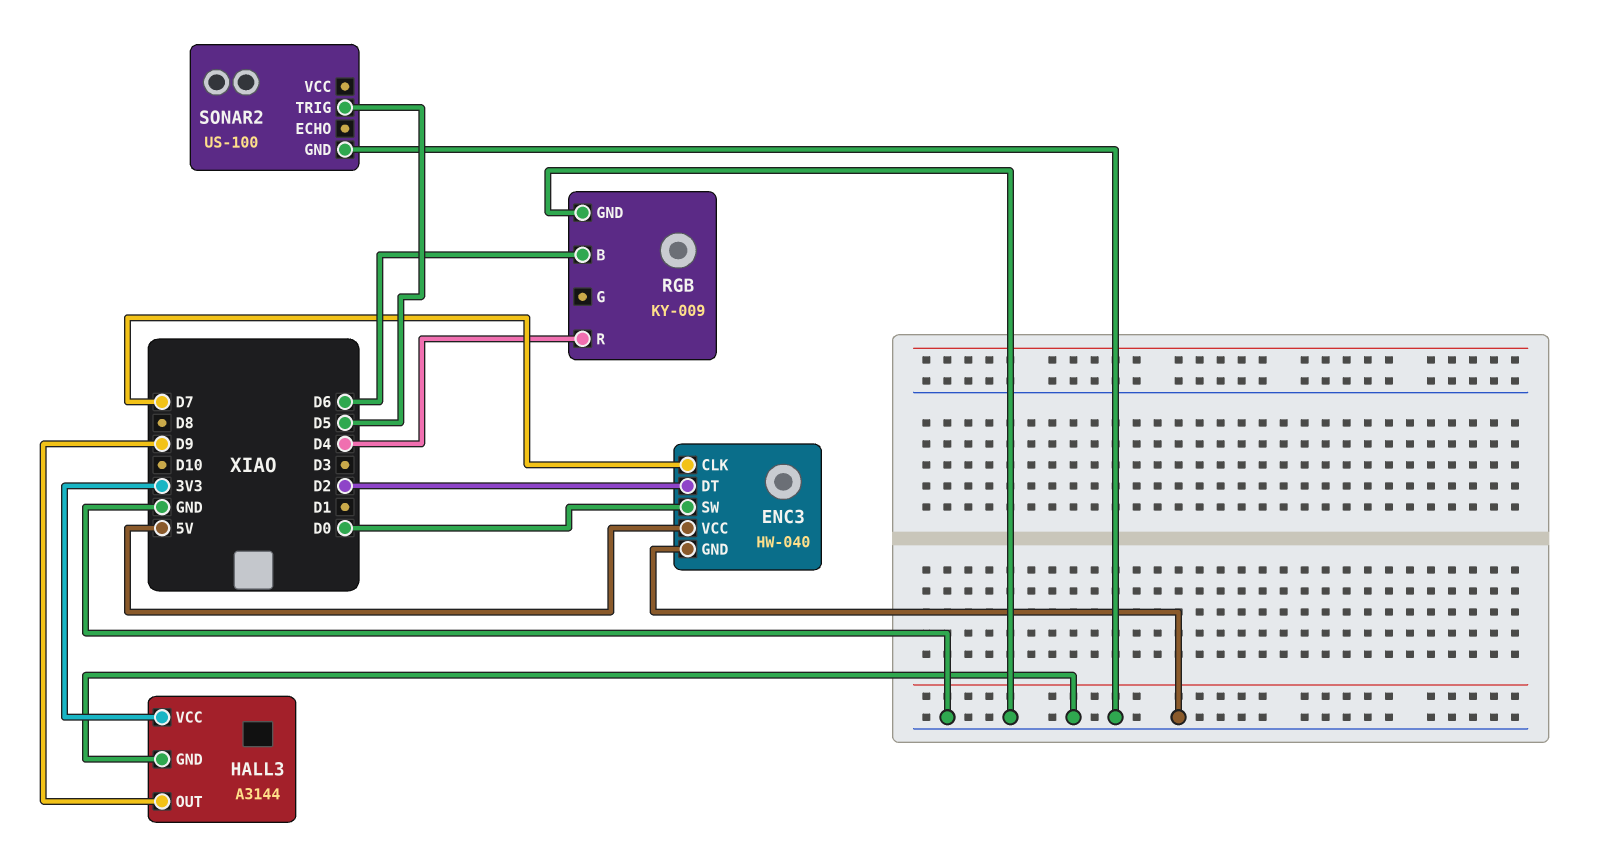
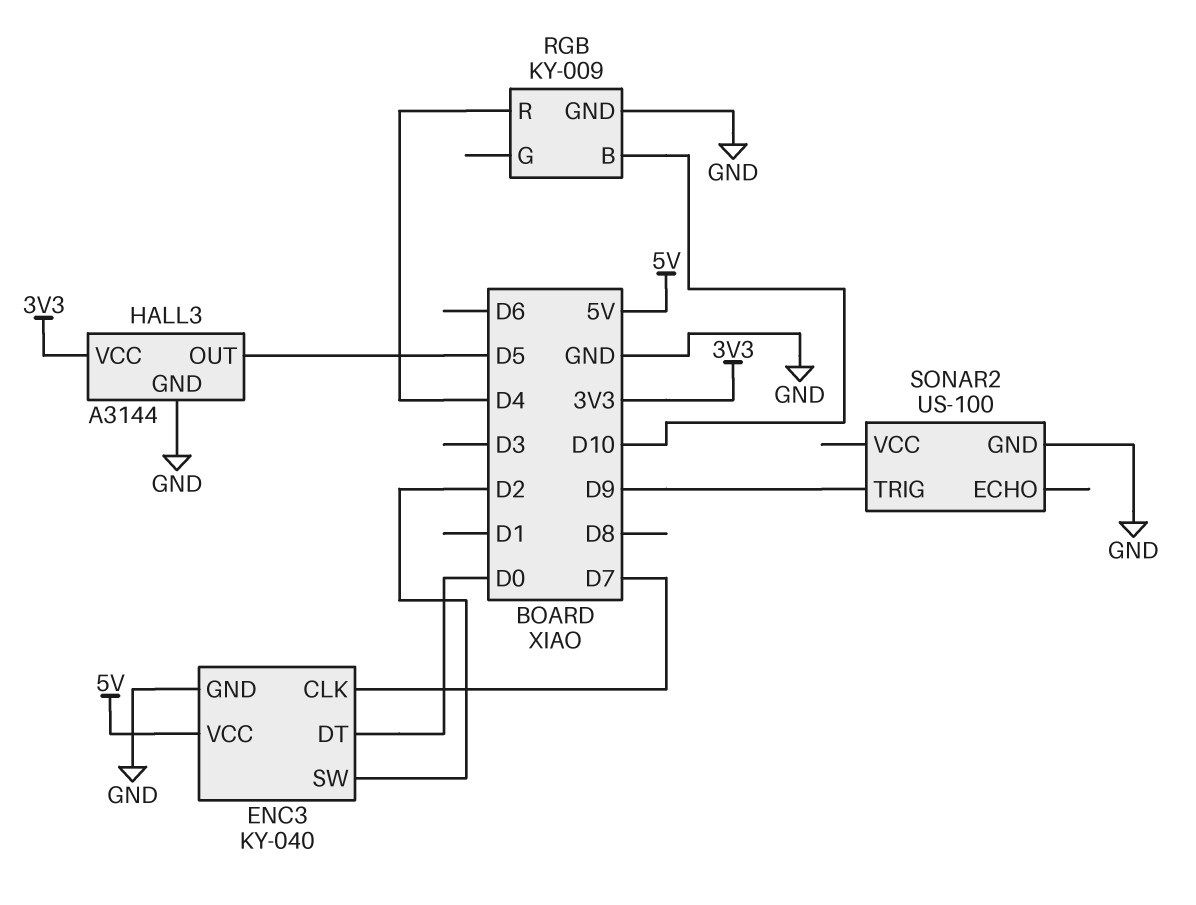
ENC3: HW-040 -> KY-040
ENC3 pin DT: D2 -> D0
ENC3 pin SW: D0 -> D2
HALL3 pin OUT: D9 -> D5
RGB pin B: D6 -> D10
SONAR2 pin TRIG: D5 -> D9

